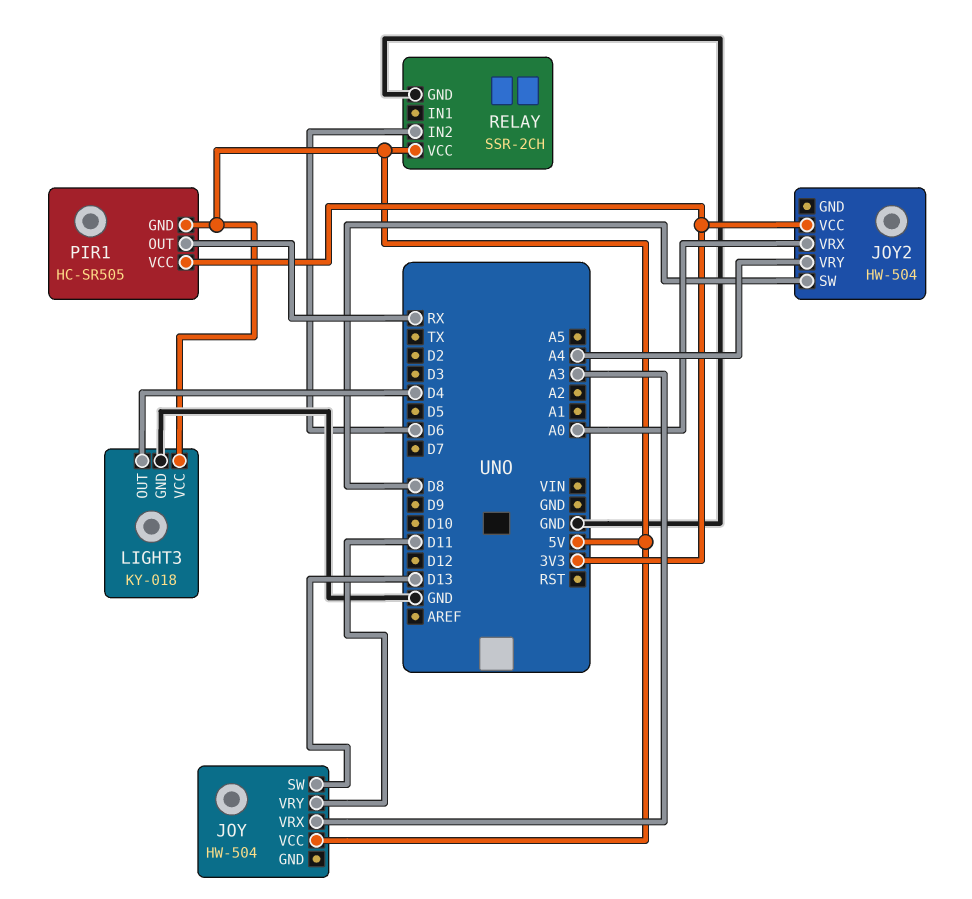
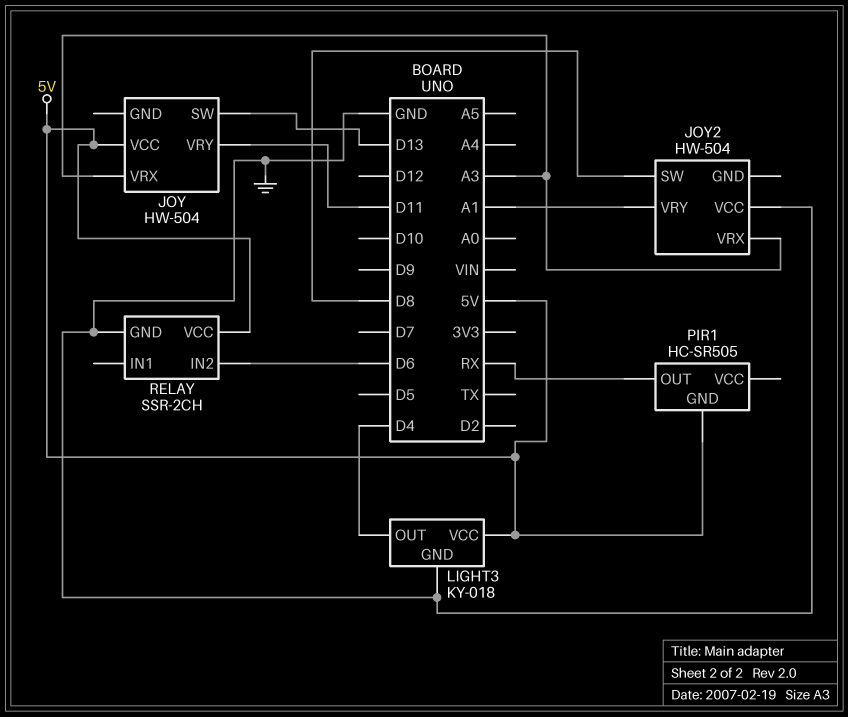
JOY2 pin VCC: 3V3 -> GND
JOY2 pin VRX: A0 -> A3
JOY2 pin VRY: A4 -> A1
PIR1 pin VCC: 3V3 -> none

